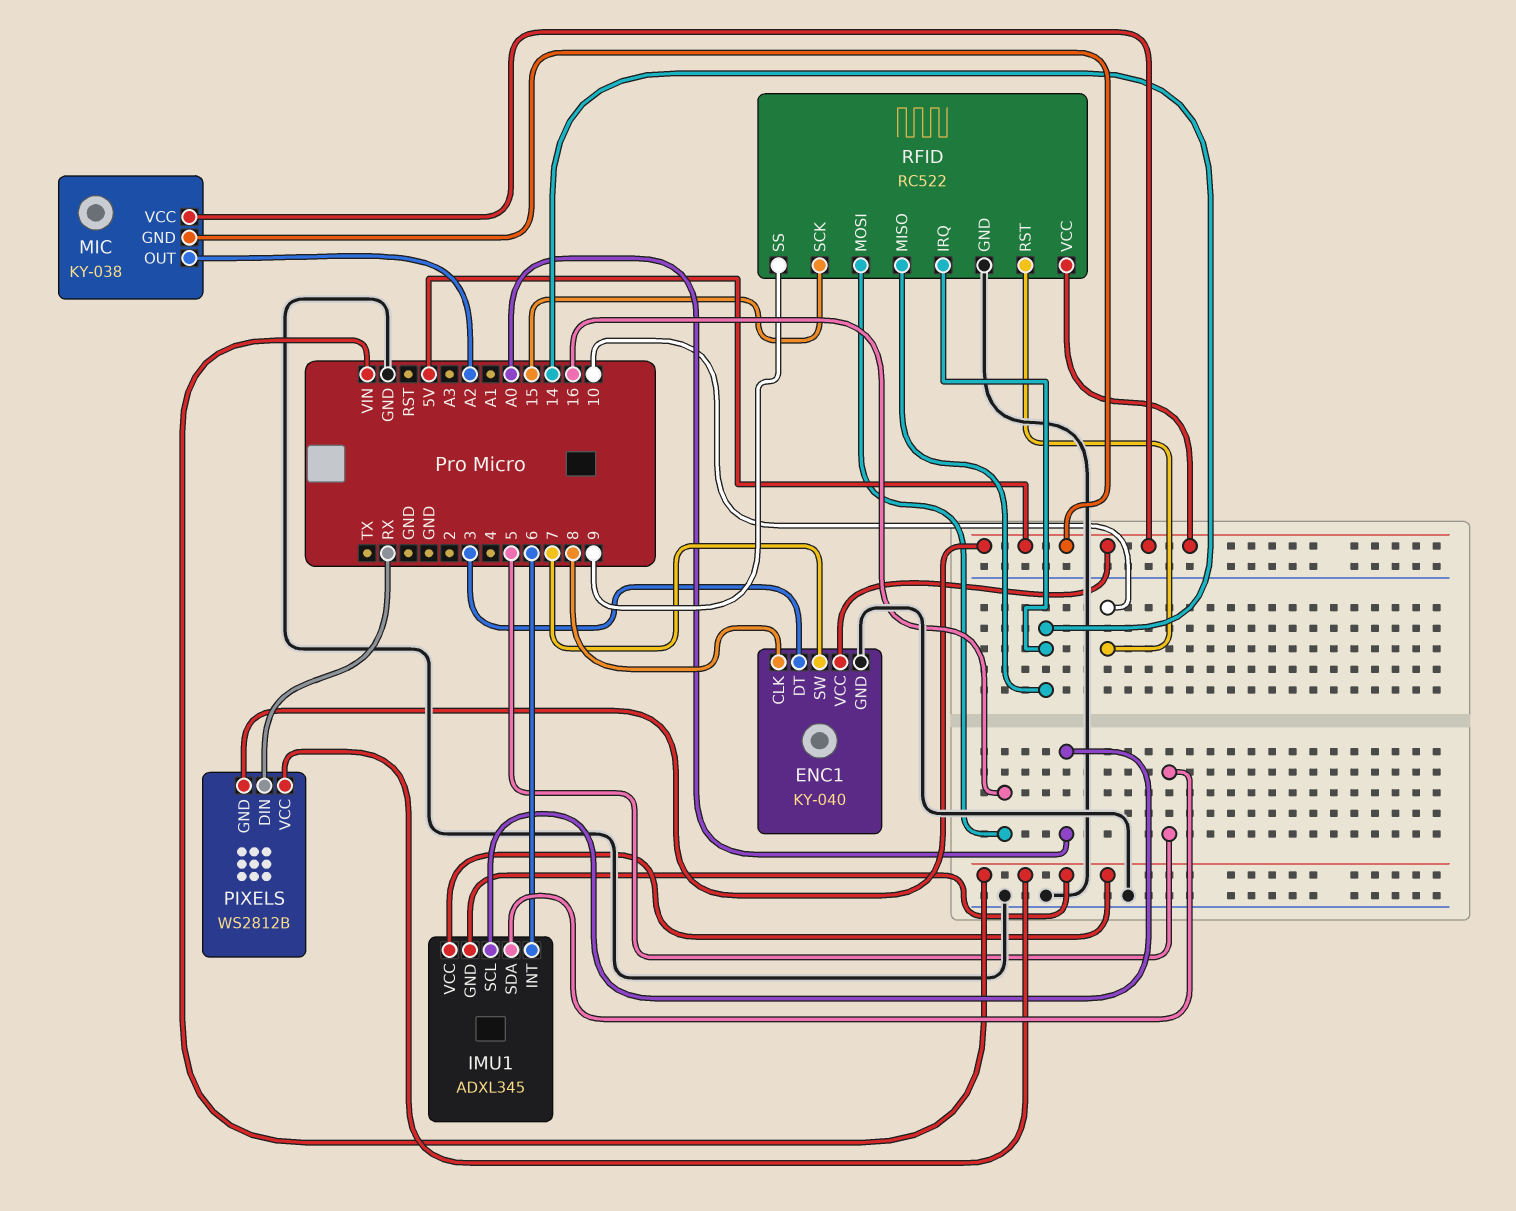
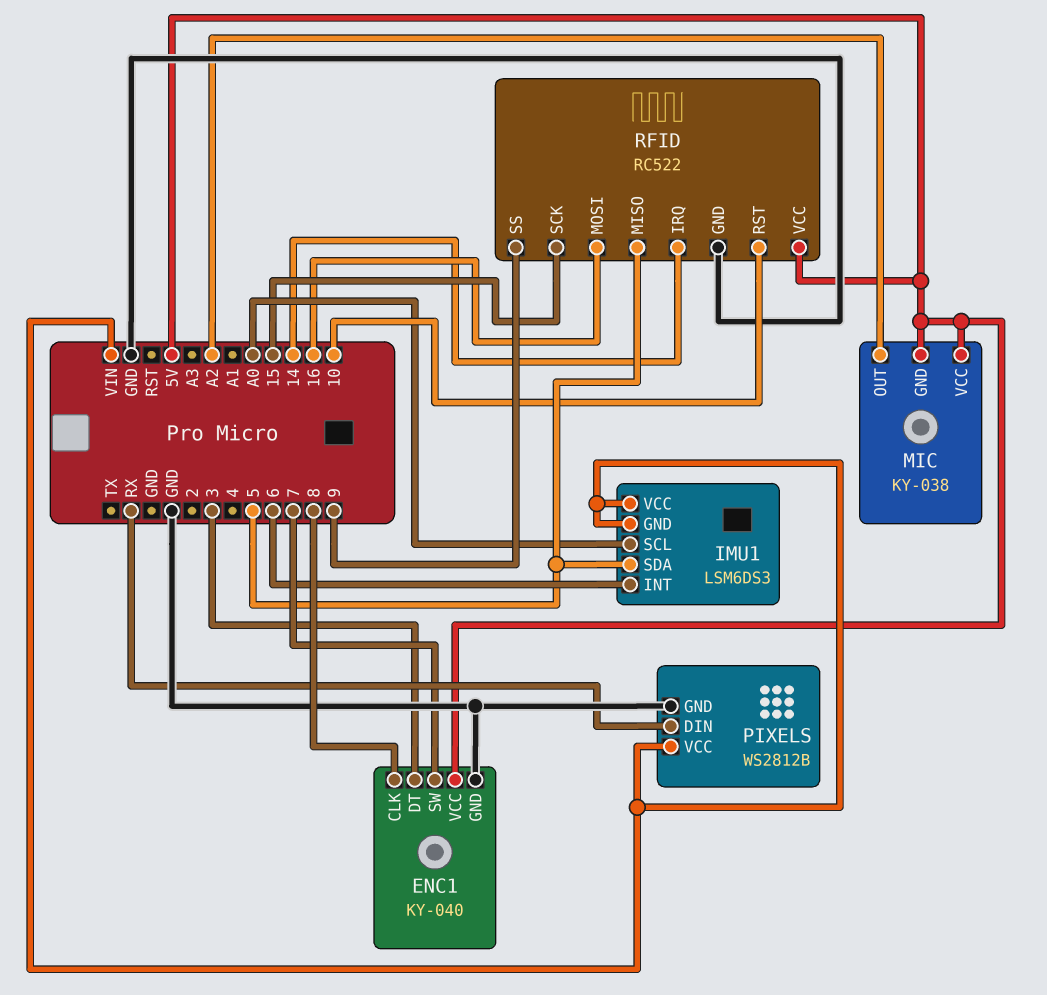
IMU1: ADXL345 -> LSM6DS3
PIXELS pin GND: 5V -> GND
RFID pin MISO: 14 -> 5

